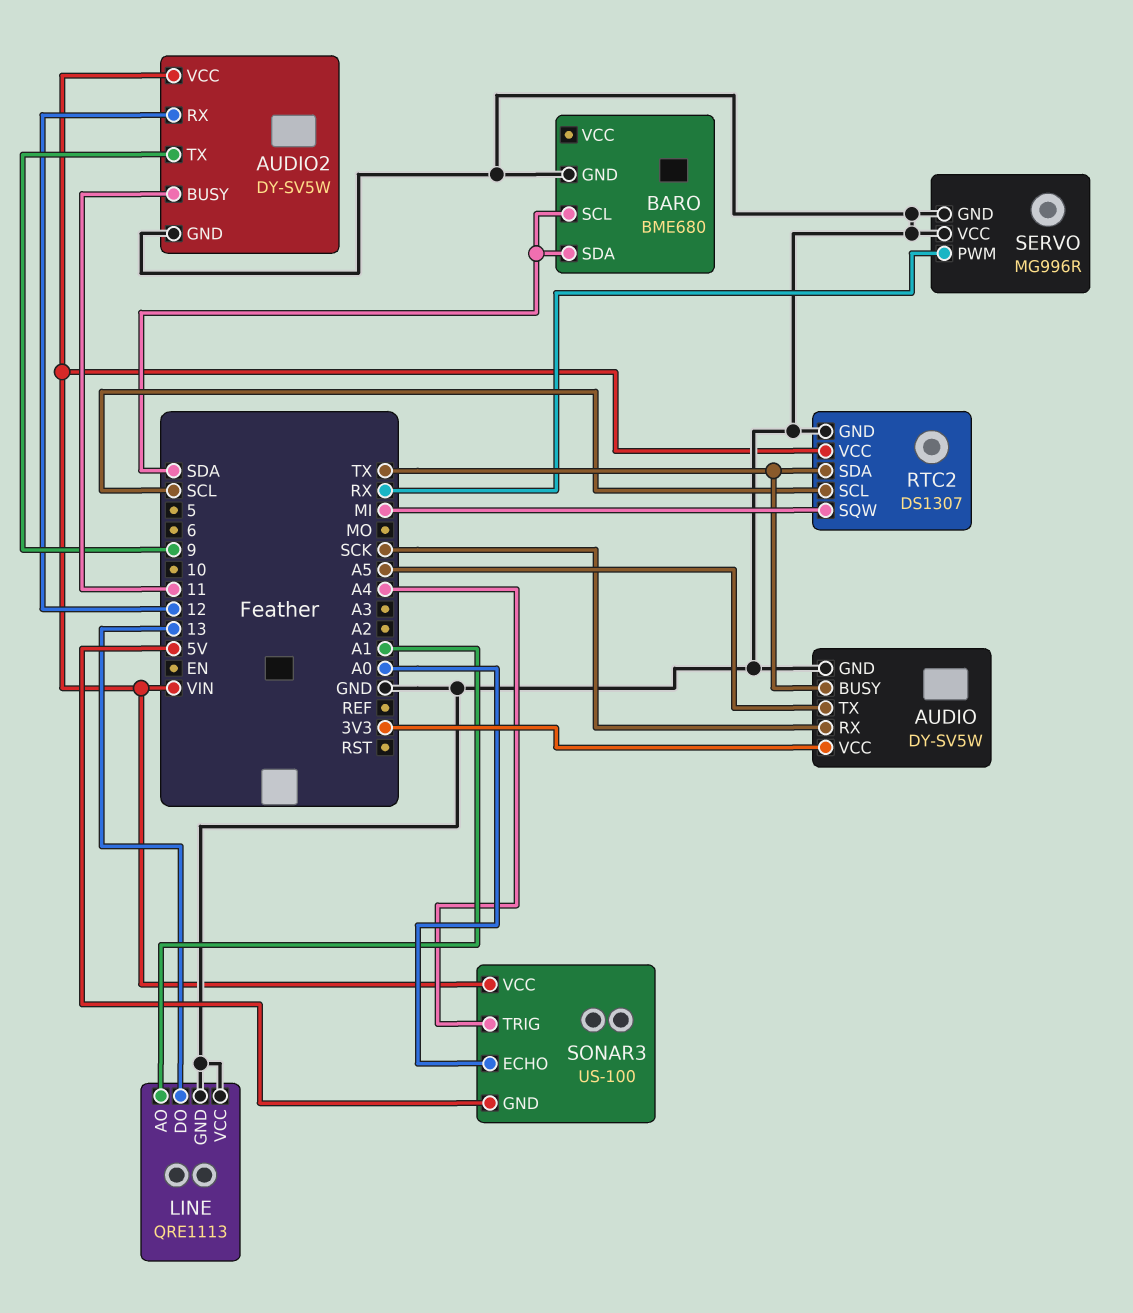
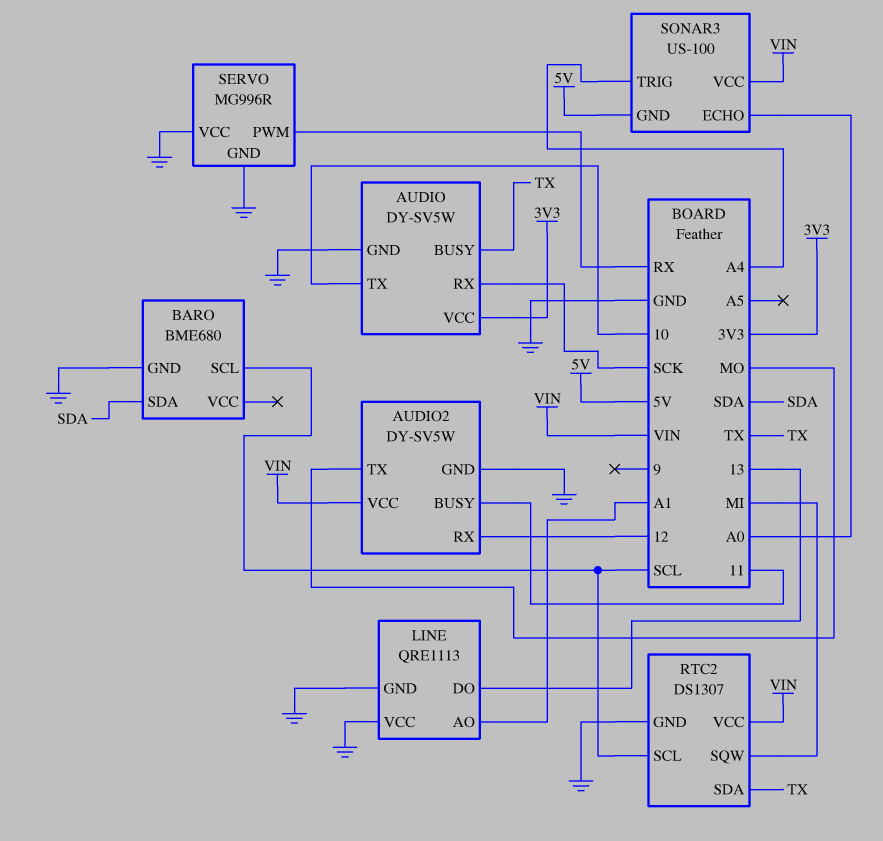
AUDIO pin TX: A5 -> 10
AUDIO2 pin TX: 9 -> MO
BARO pin SCL: SDA -> SCL

